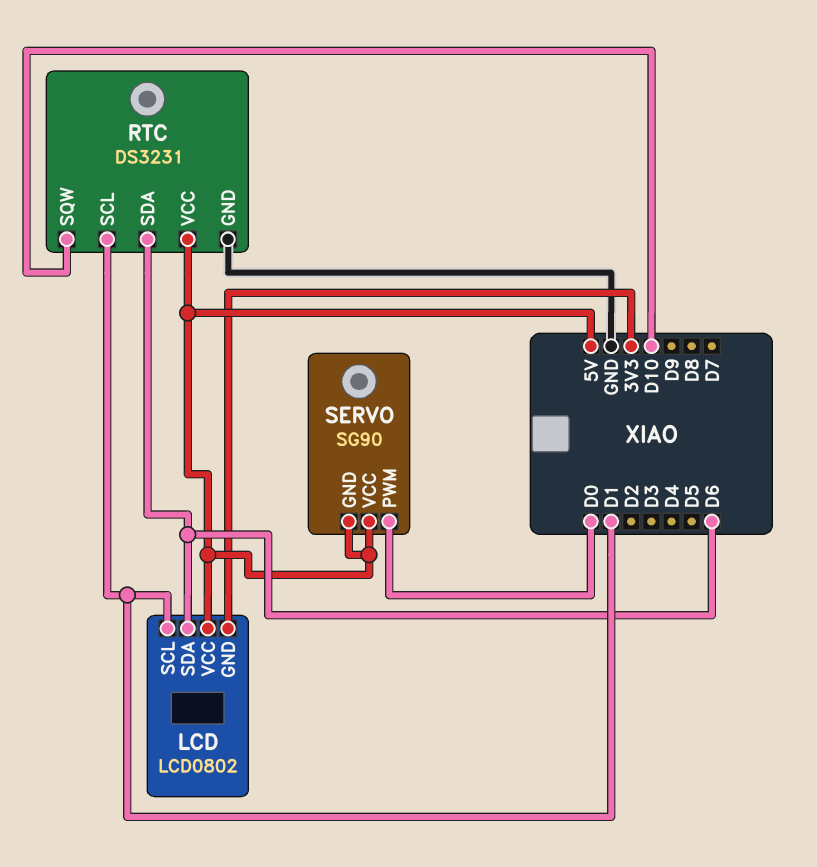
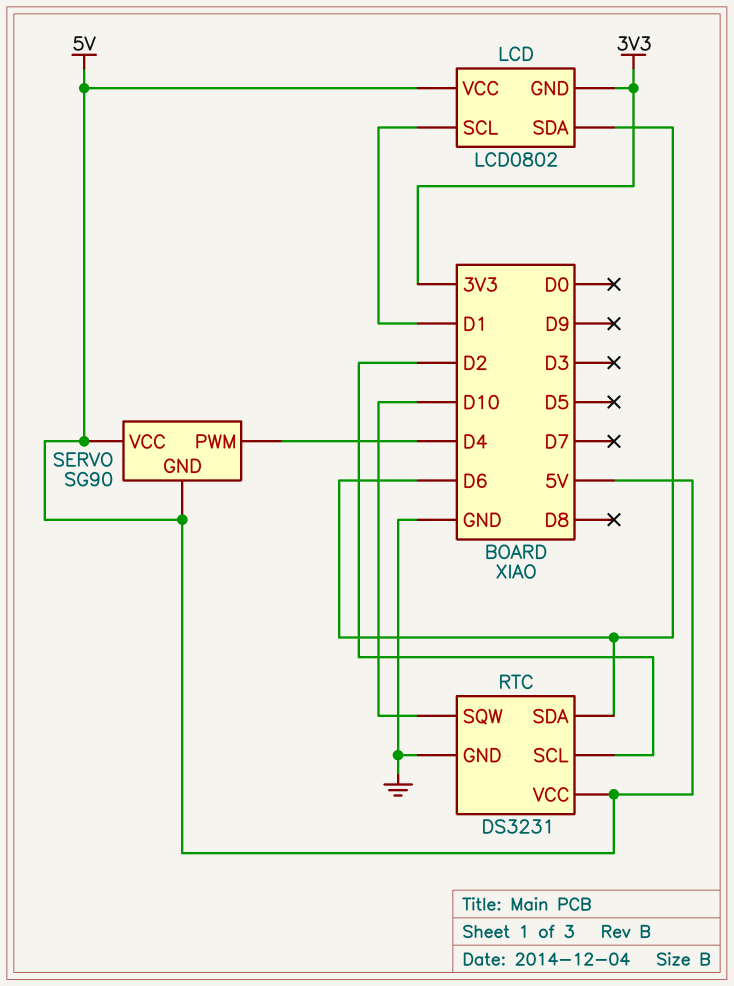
RTC pin SCL: D1 -> D2
SERVO pin PWM: D0 -> D4

